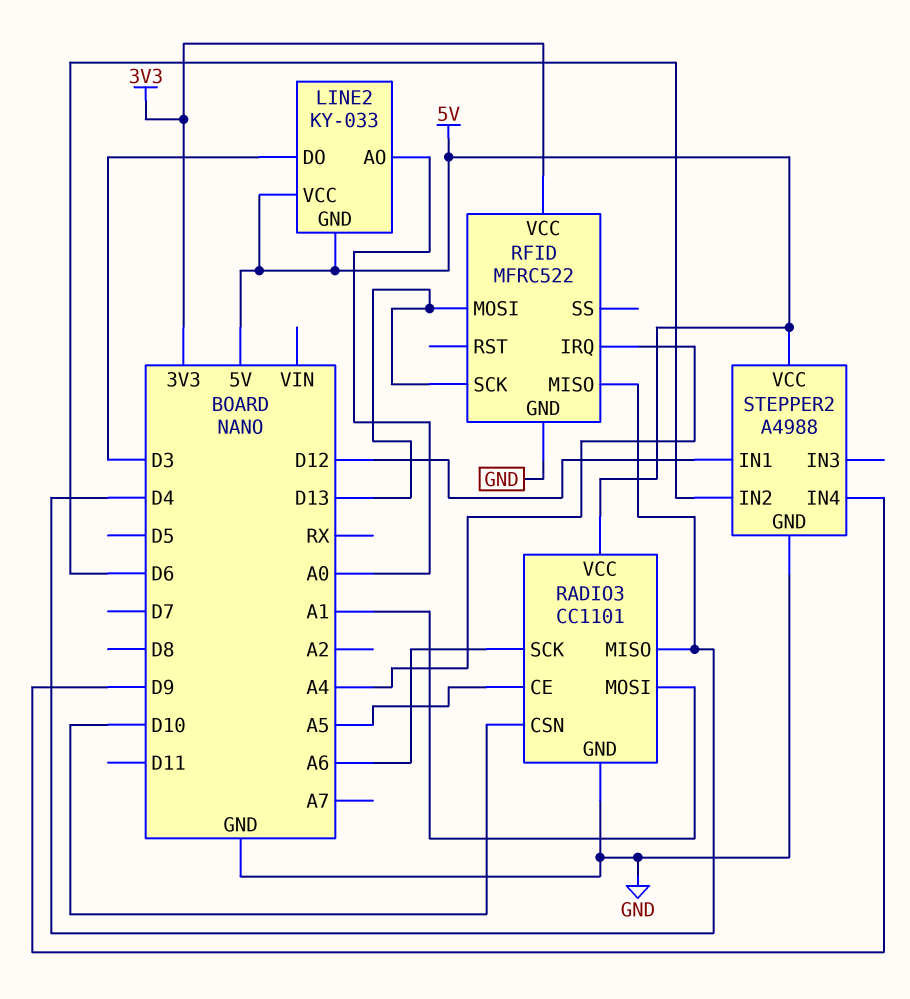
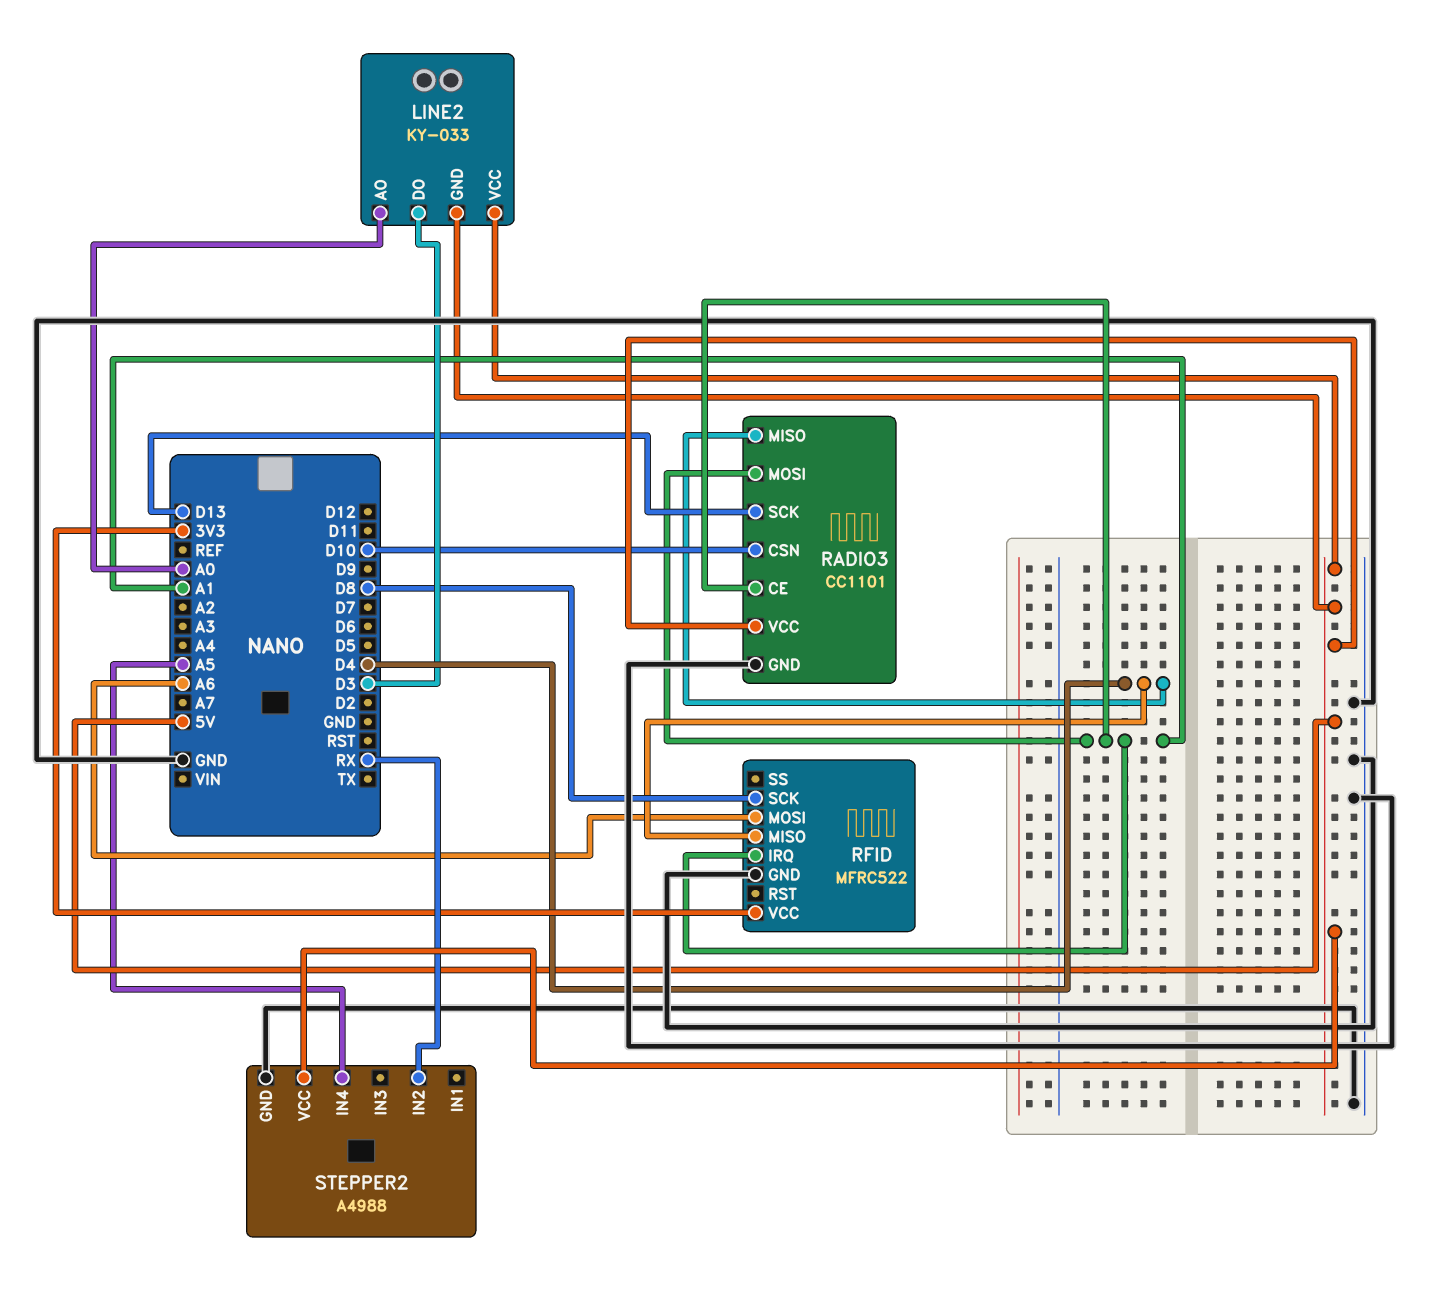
RADIO3 pin CE: A5 -> A1
RADIO3 pin SCK: A6 -> D13
RFID pin IRQ: A4 -> A1
RFID pin MOSI: D13 -> A6
RFID pin SCK: D13 -> D8
STEPPER2 pin IN1: D12 -> none
STEPPER2 pin IN2: D6 -> RX
STEPPER2 pin IN4: D9 -> A5

